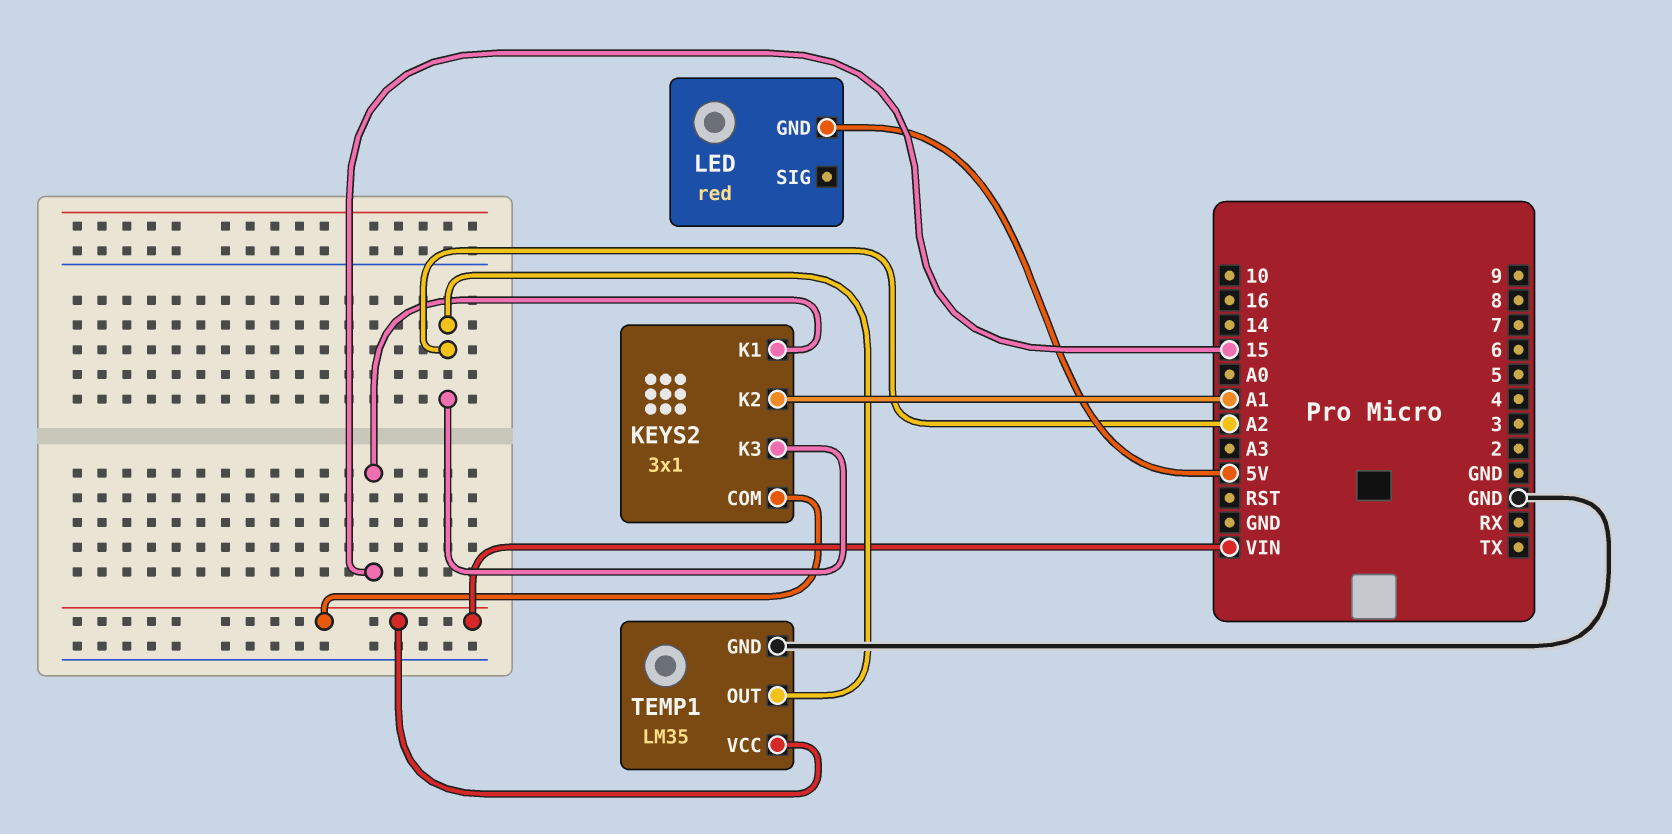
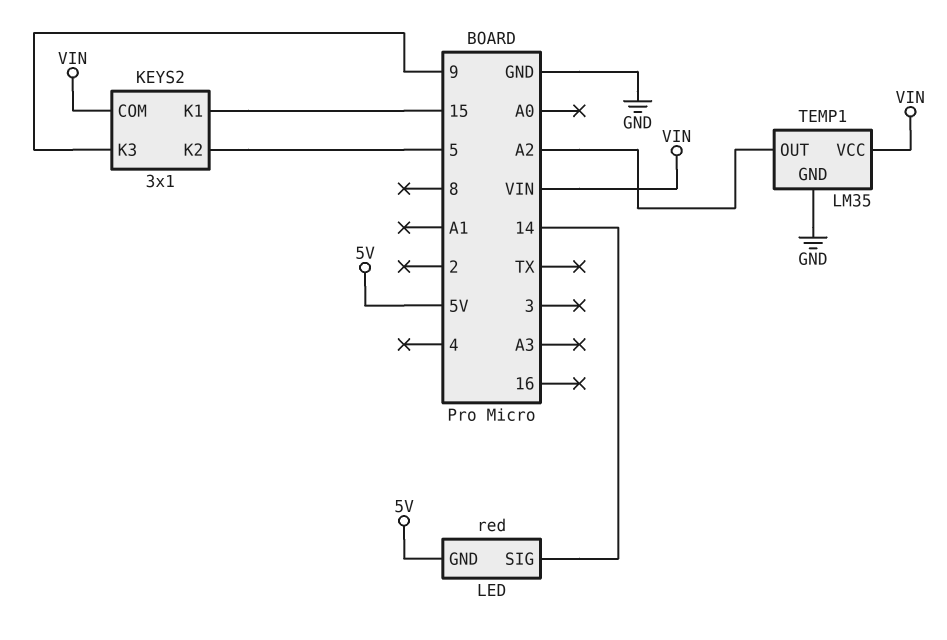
KEYS2 pin K2: A1 -> 5
KEYS2 pin K3: A2 -> 9
LED pin SIG: none -> 14

